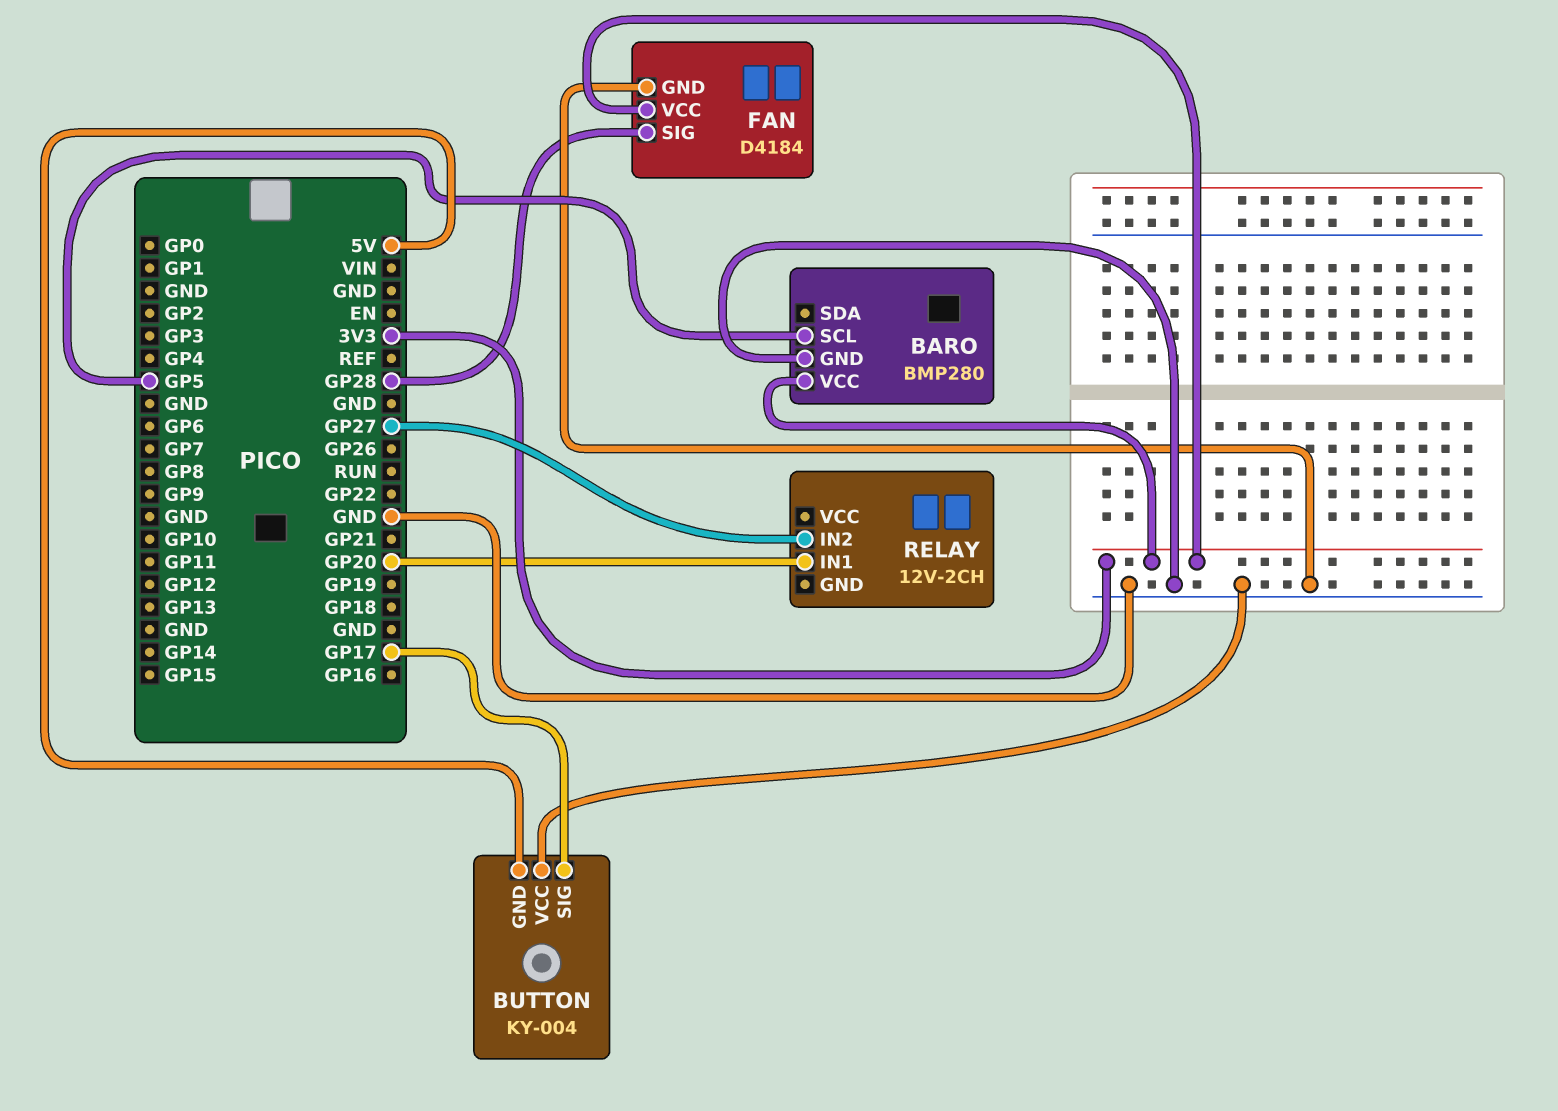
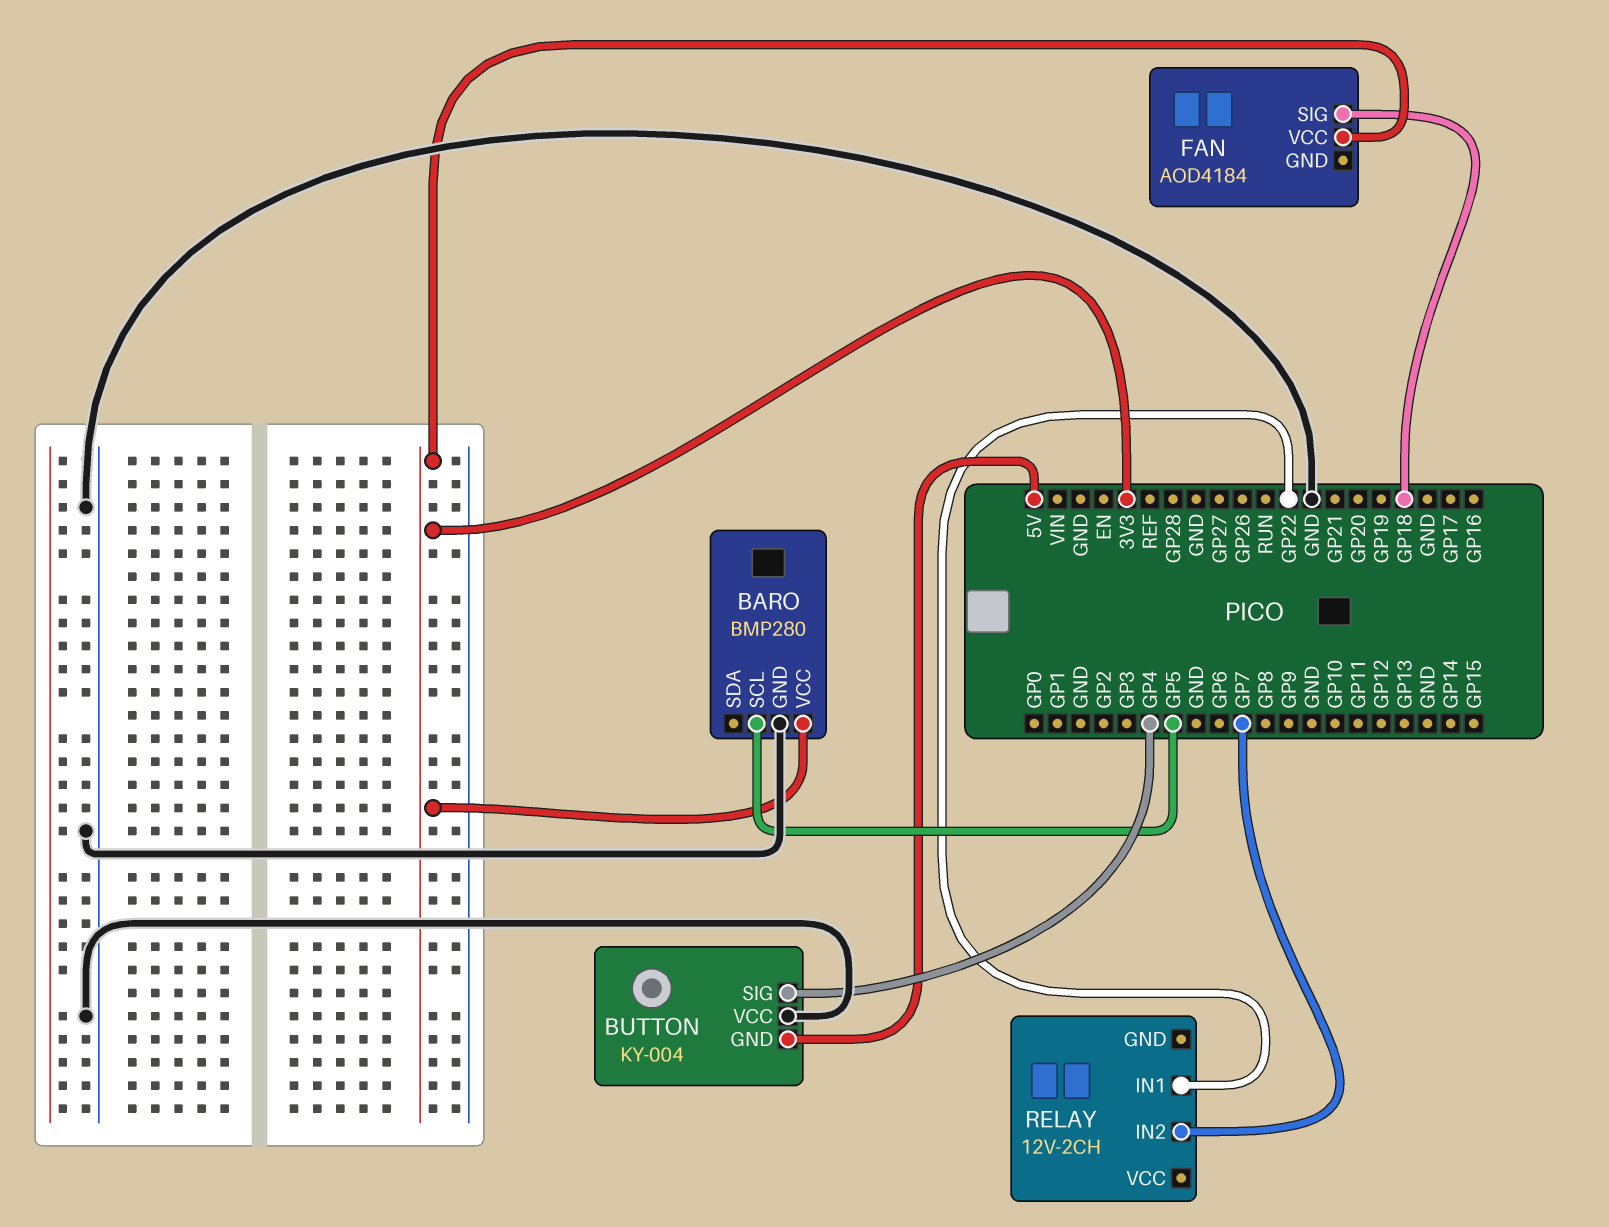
BUTTON pin SIG: GP17 -> GP4
FAN: D4184 -> AOD4184
FAN pin GND: GND -> none
FAN pin SIG: GP28 -> GP18
RELAY pin IN1: GP20 -> GP22
RELAY pin IN2: GP27 -> GP7

